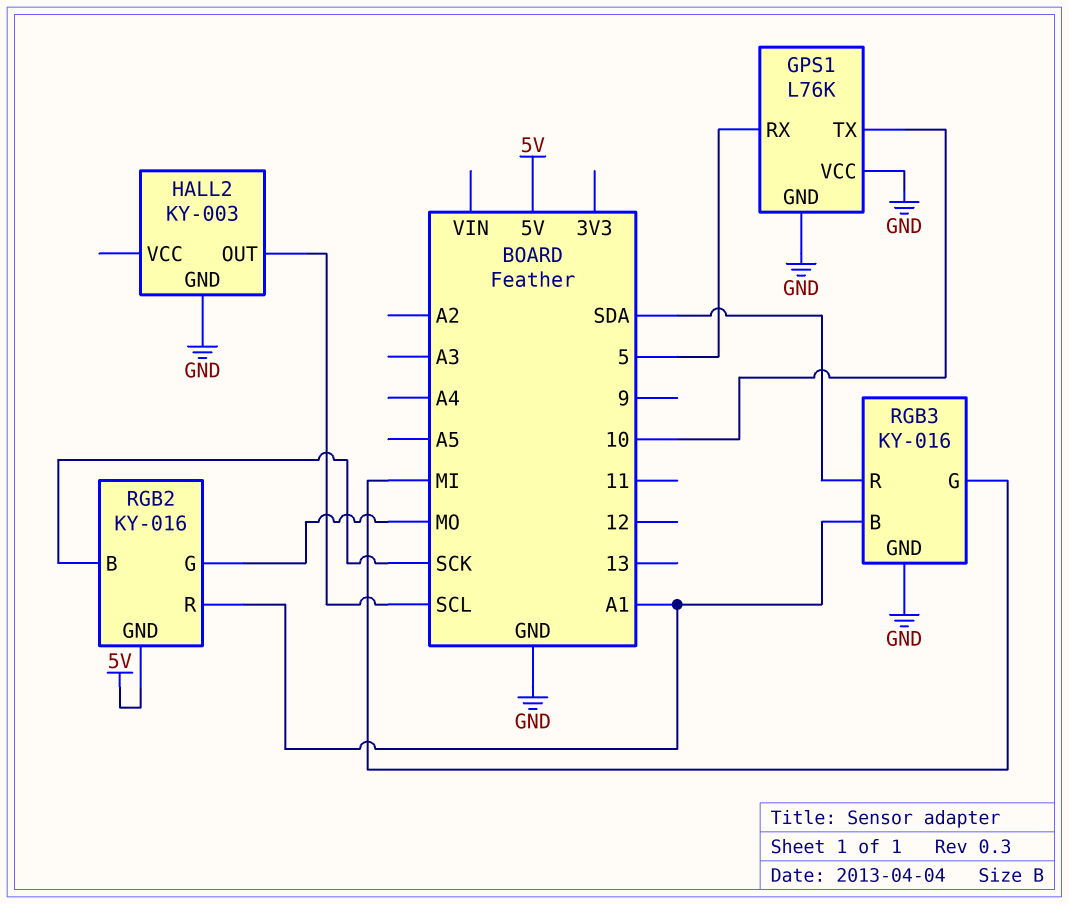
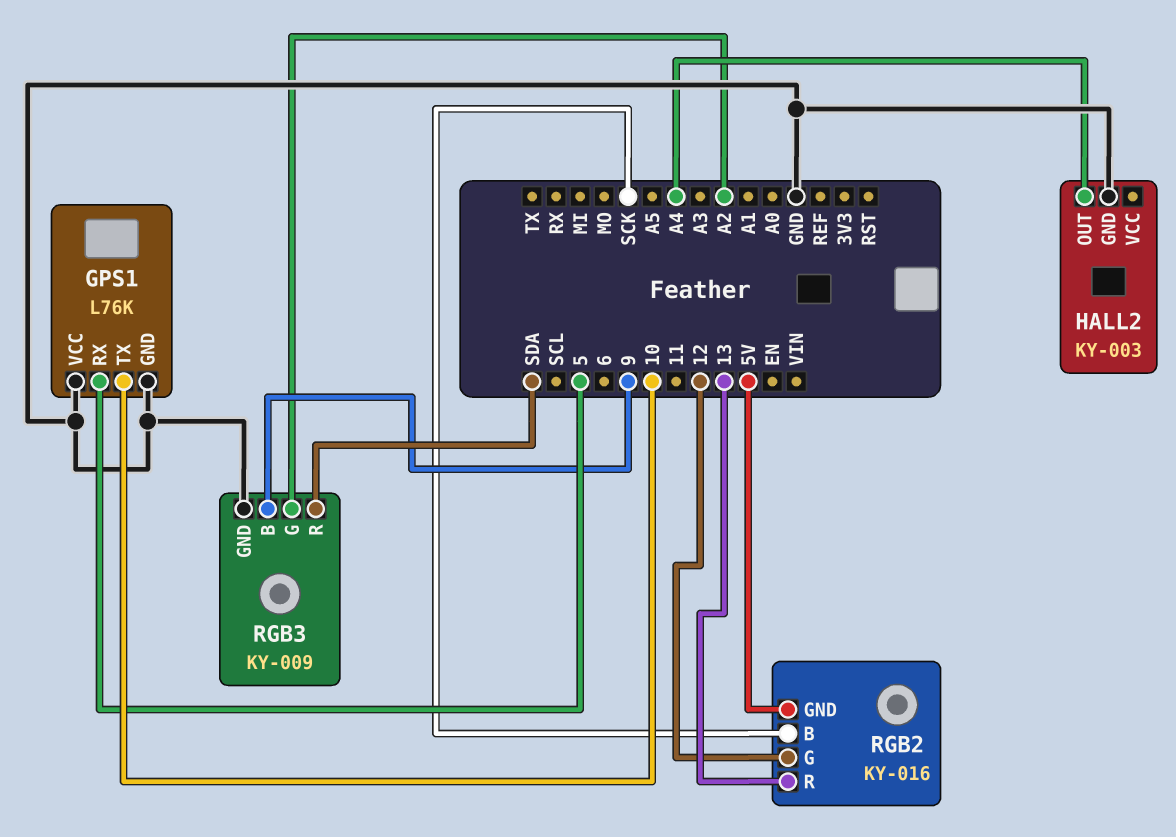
HALL2 pin OUT: SCL -> A4
RGB2 pin G: MO -> 12
RGB2 pin R: A1 -> 13
RGB3: KY-016 -> KY-009
RGB3 pin B: A1 -> 9
RGB3 pin G: MI -> A2

